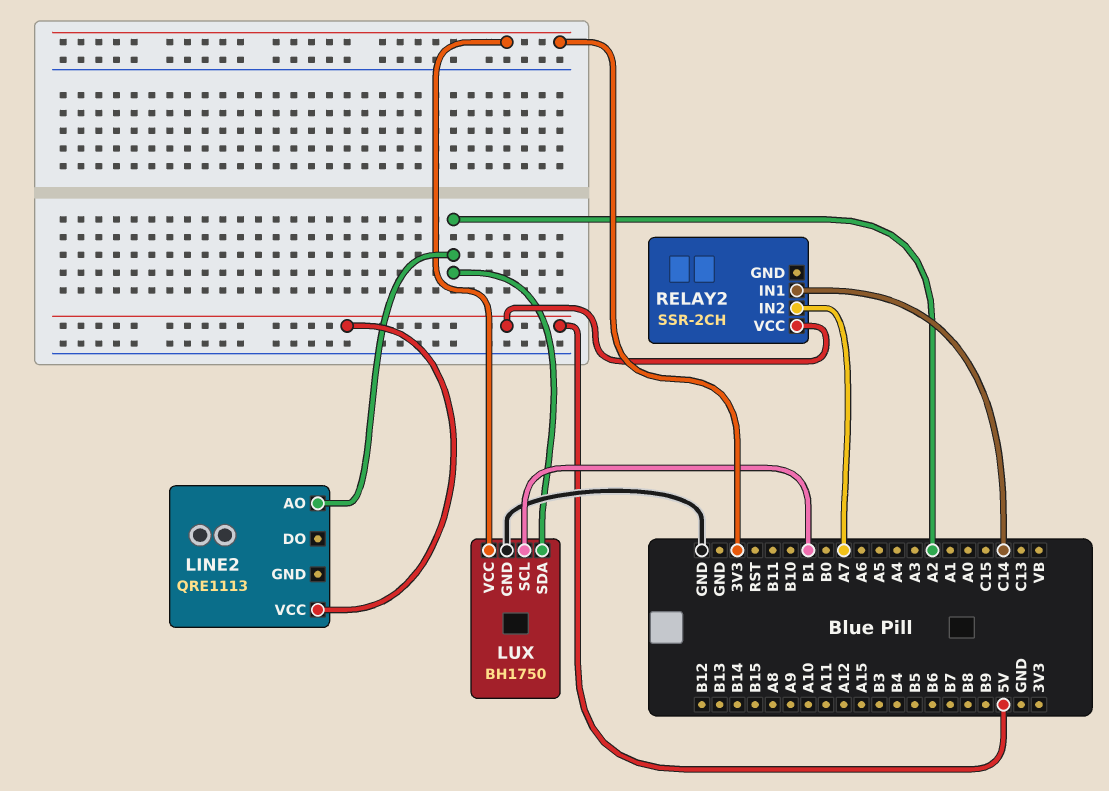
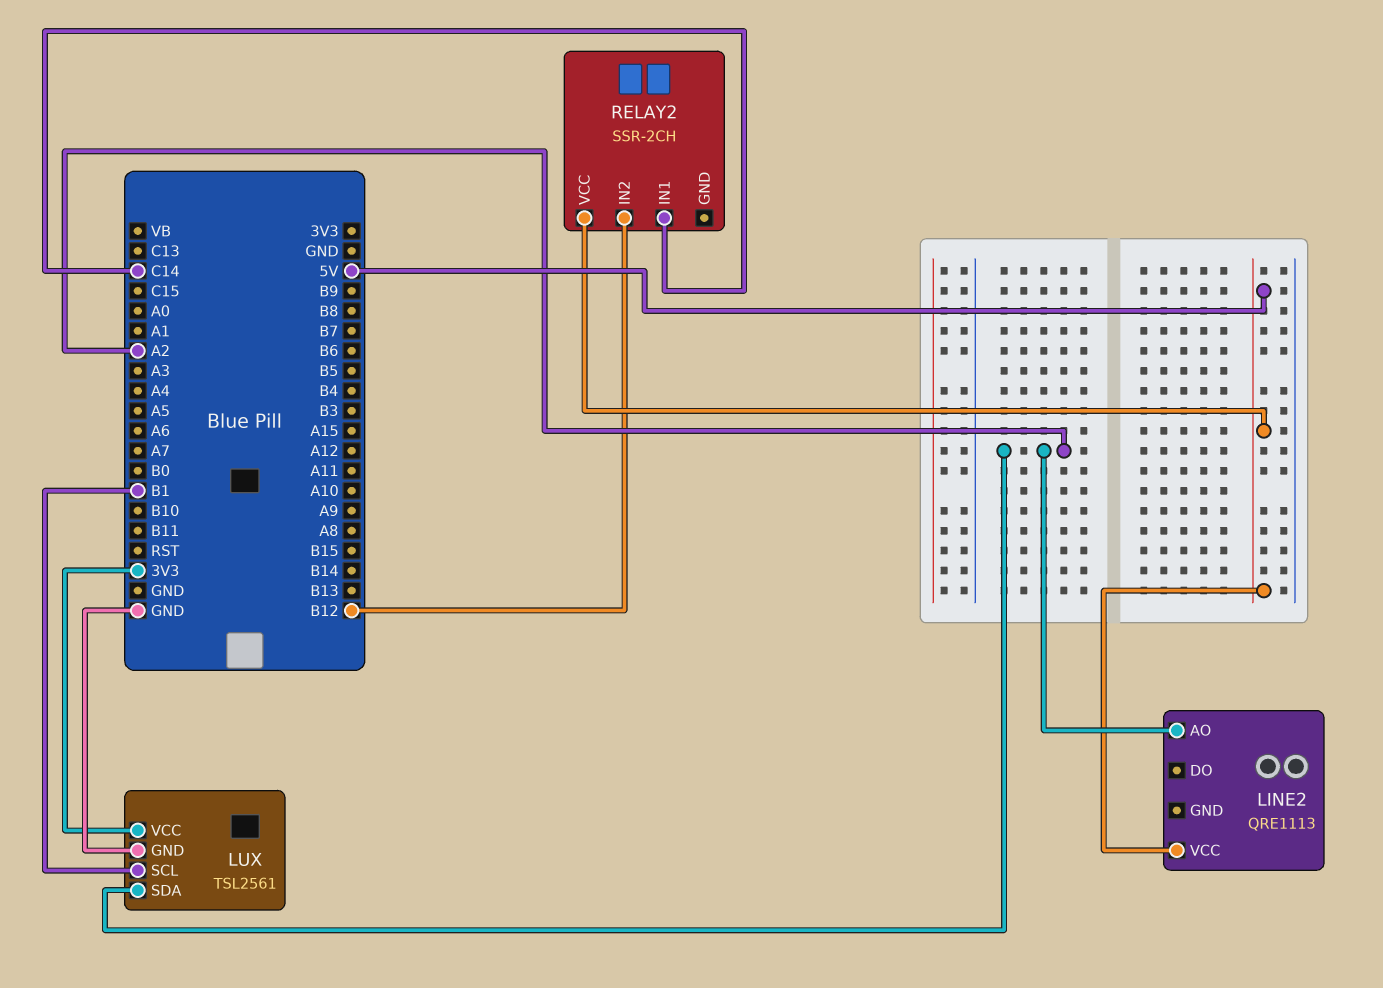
LUX: BH1750 -> TSL2561
RELAY2 pin IN2: A7 -> B12

